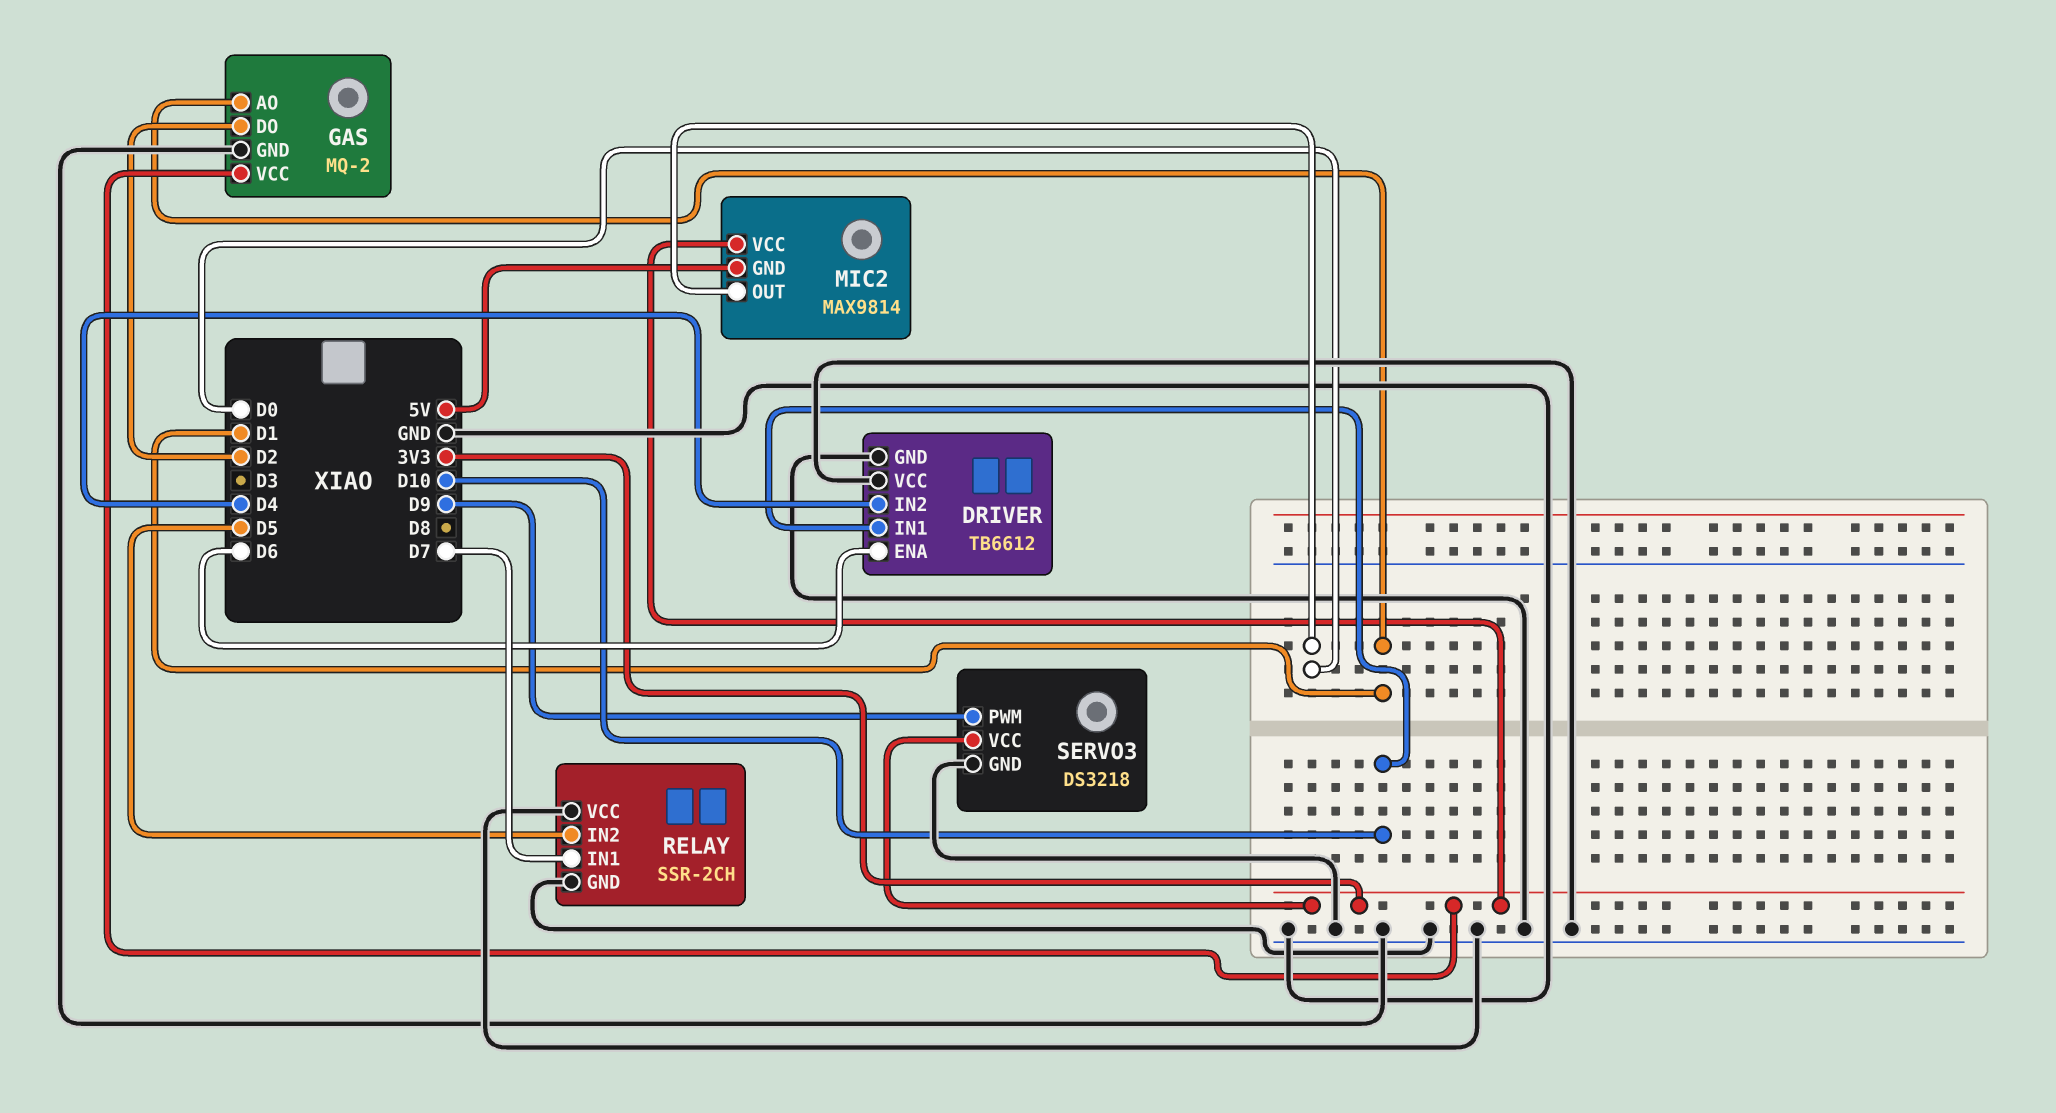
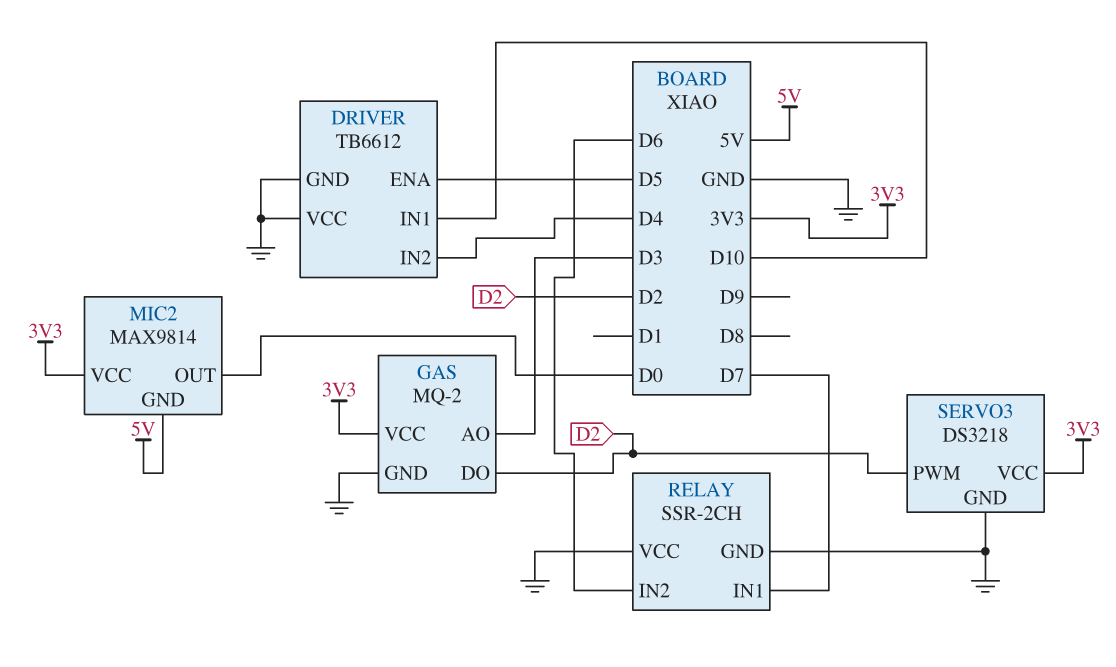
DRIVER pin ENA: D6 -> D5
GAS pin AO: D1 -> D3
RELAY pin IN2: D5 -> D6
SERVO3 pin PWM: D9 -> D2

